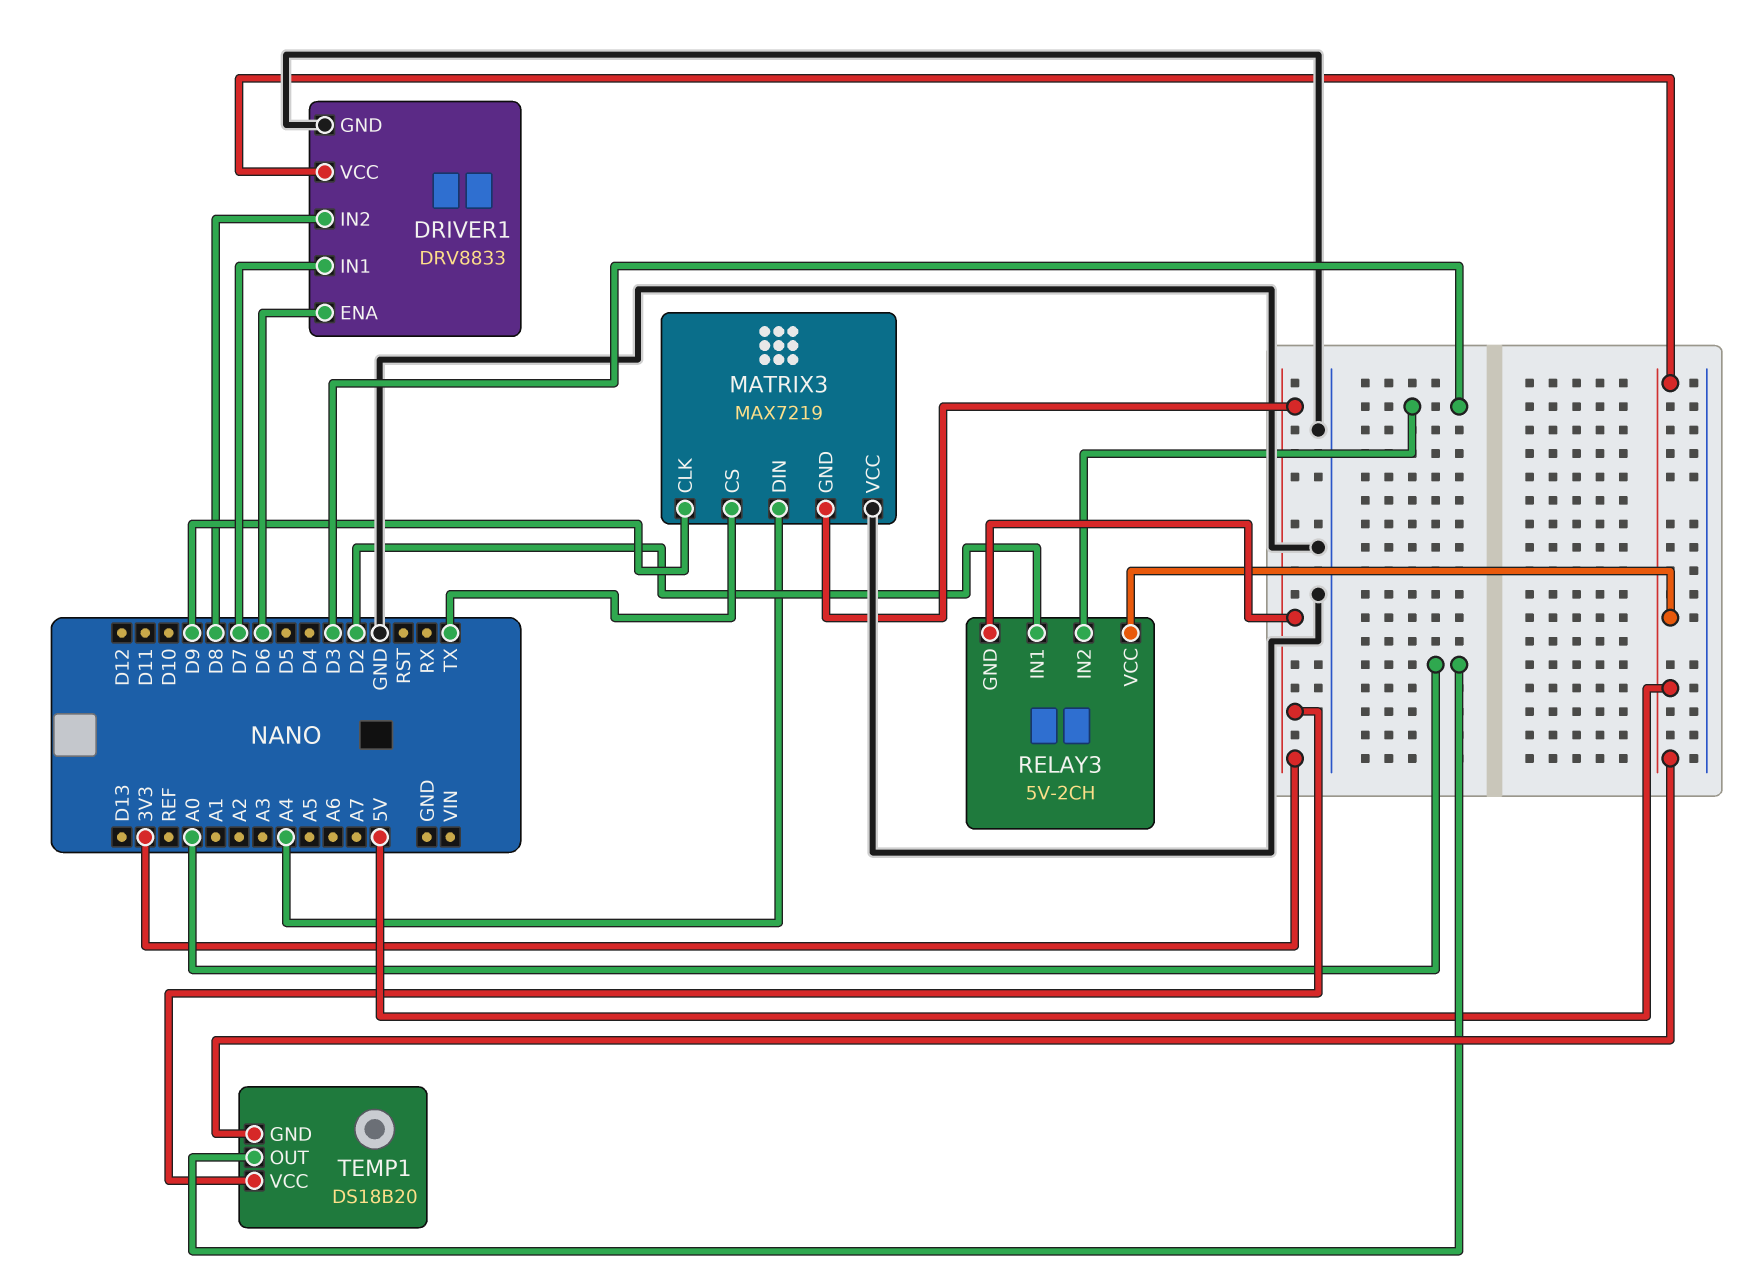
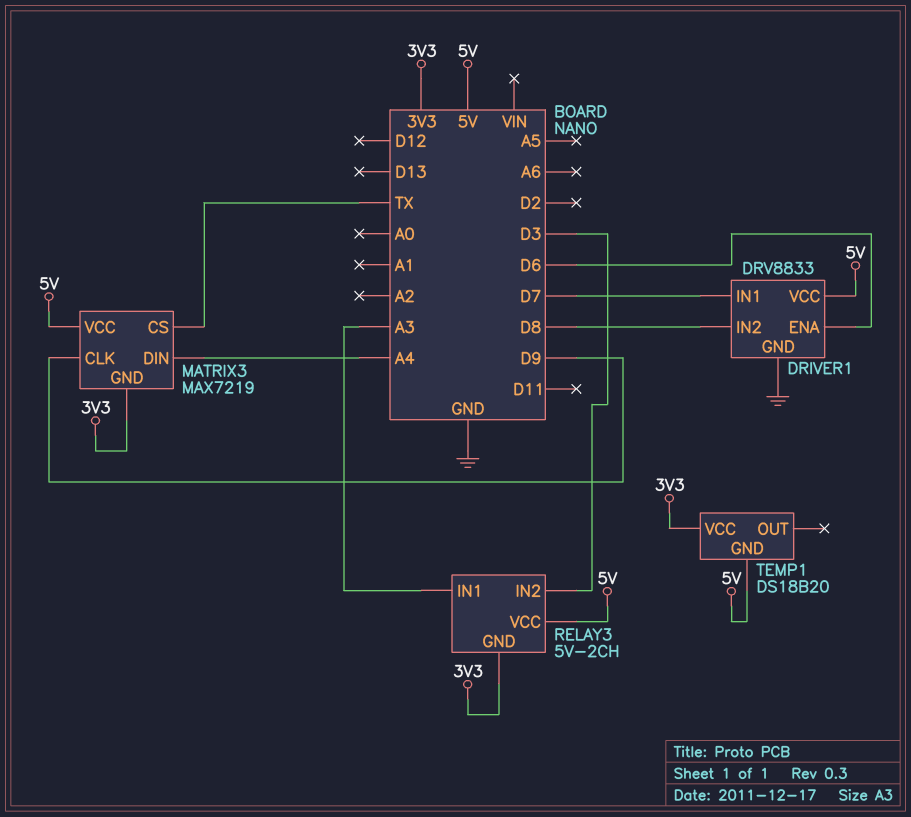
MATRIX3 pin VCC: GND -> 5V
RELAY3 pin IN1: D2 -> A3
TEMP1 pin OUT: A0 -> none

